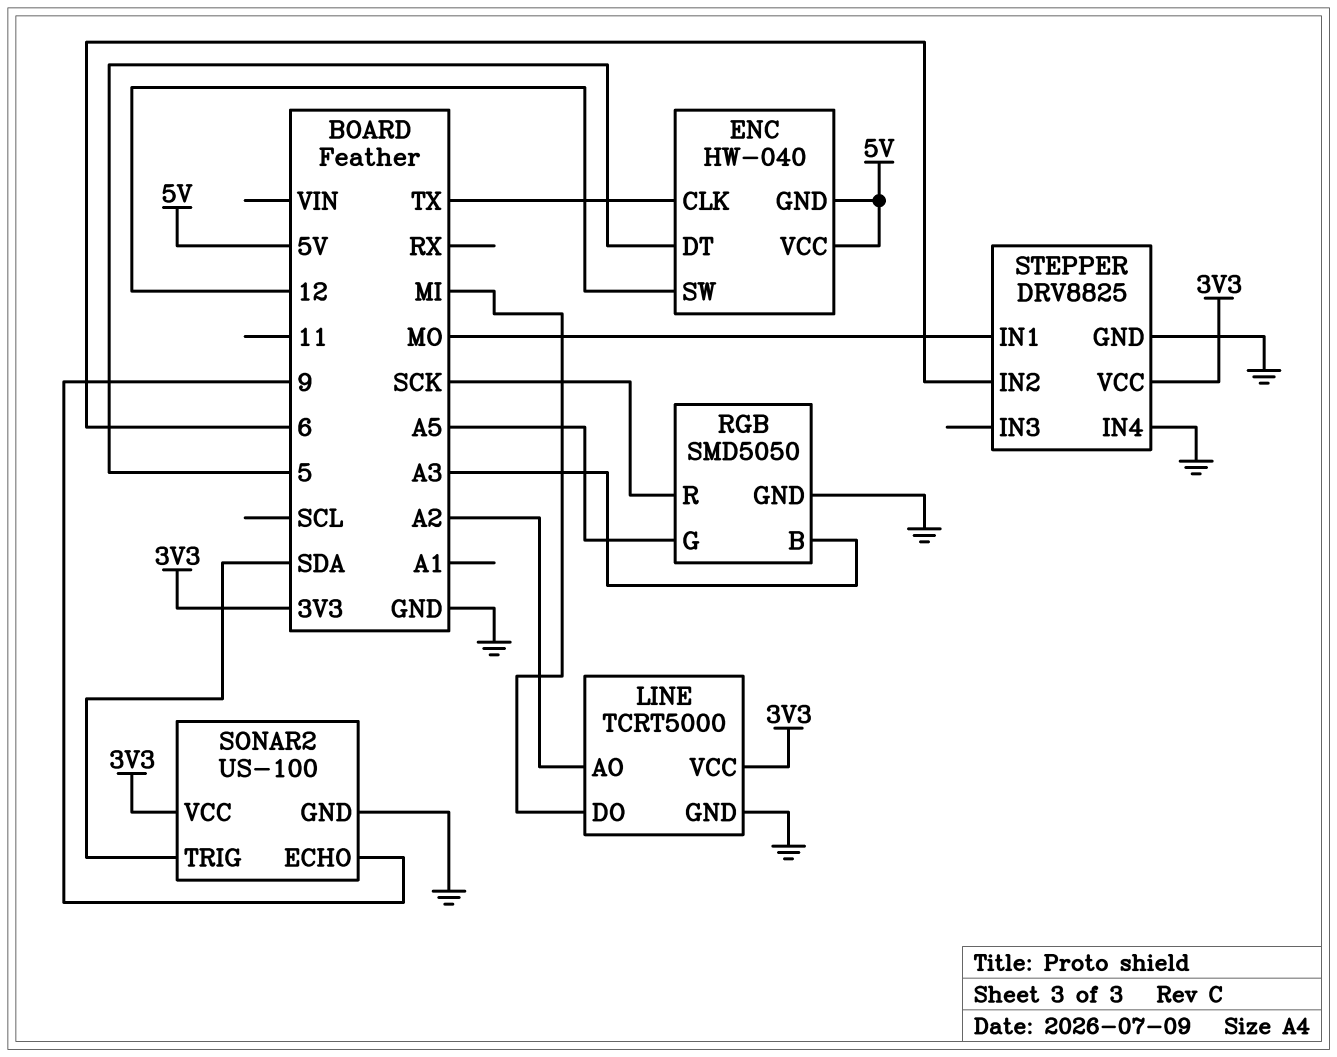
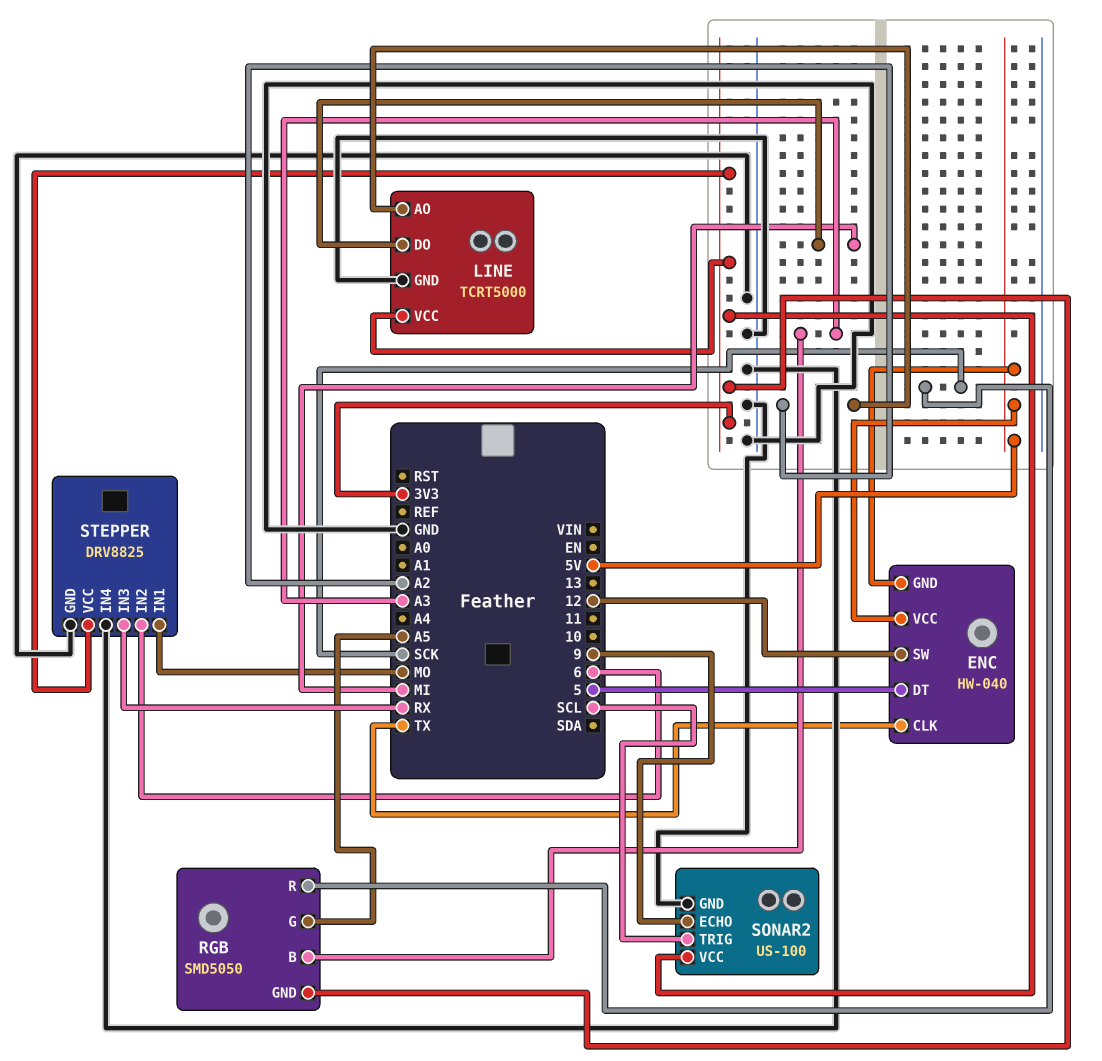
RGB pin GND: GND -> 3V3
SONAR2 pin TRIG: SDA -> SCL
STEPPER pin IN3: none -> RX

